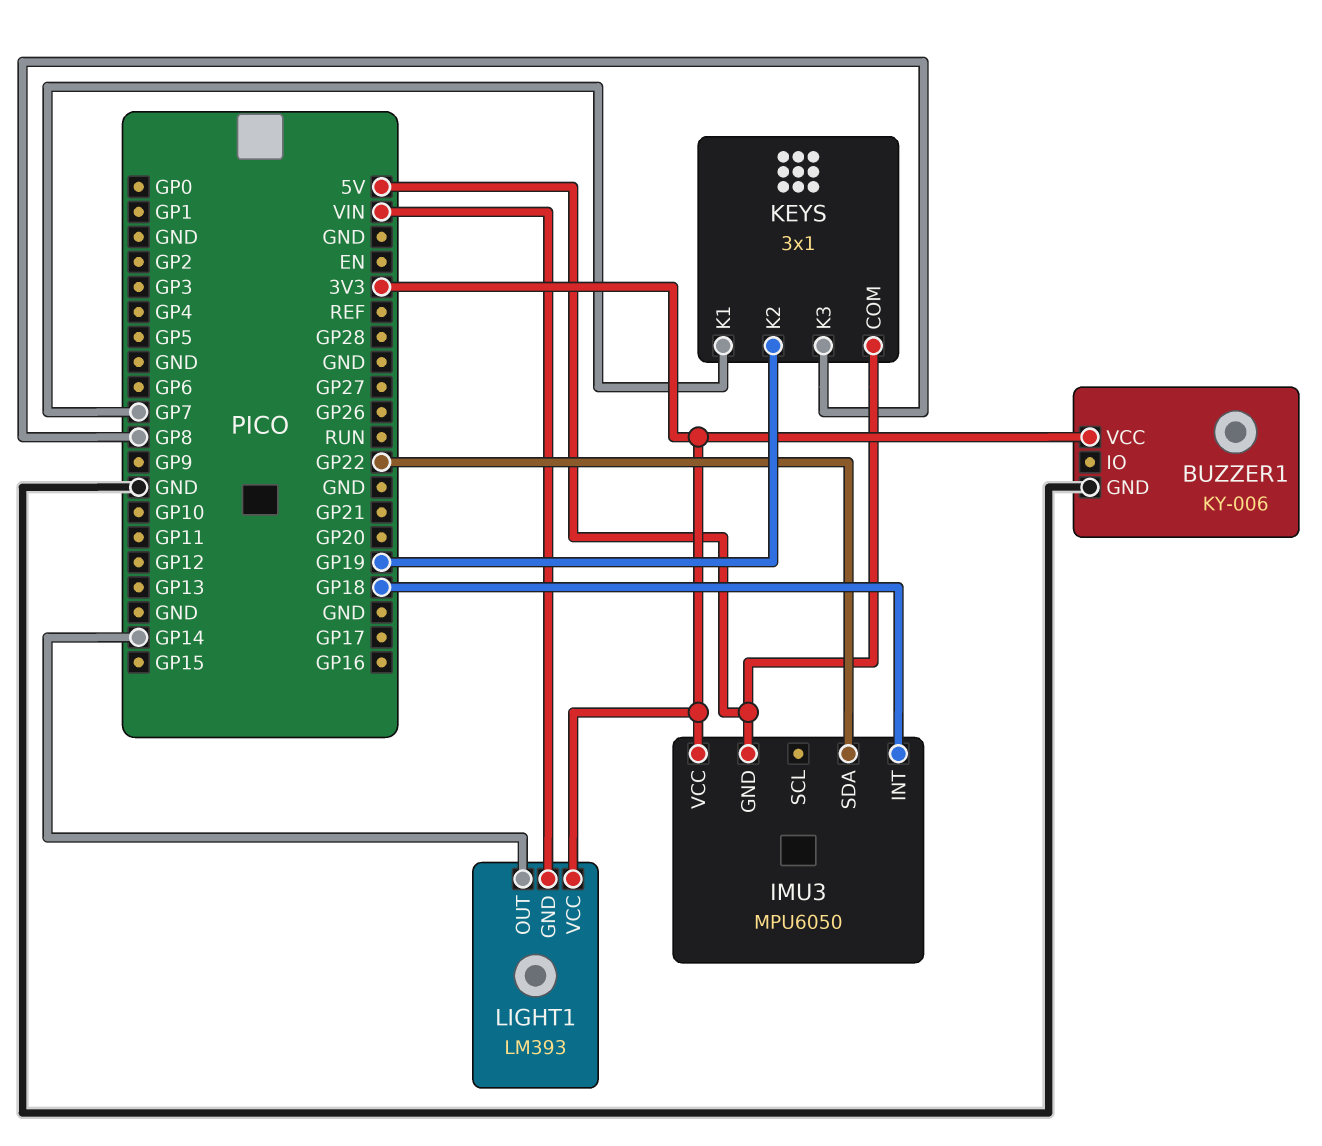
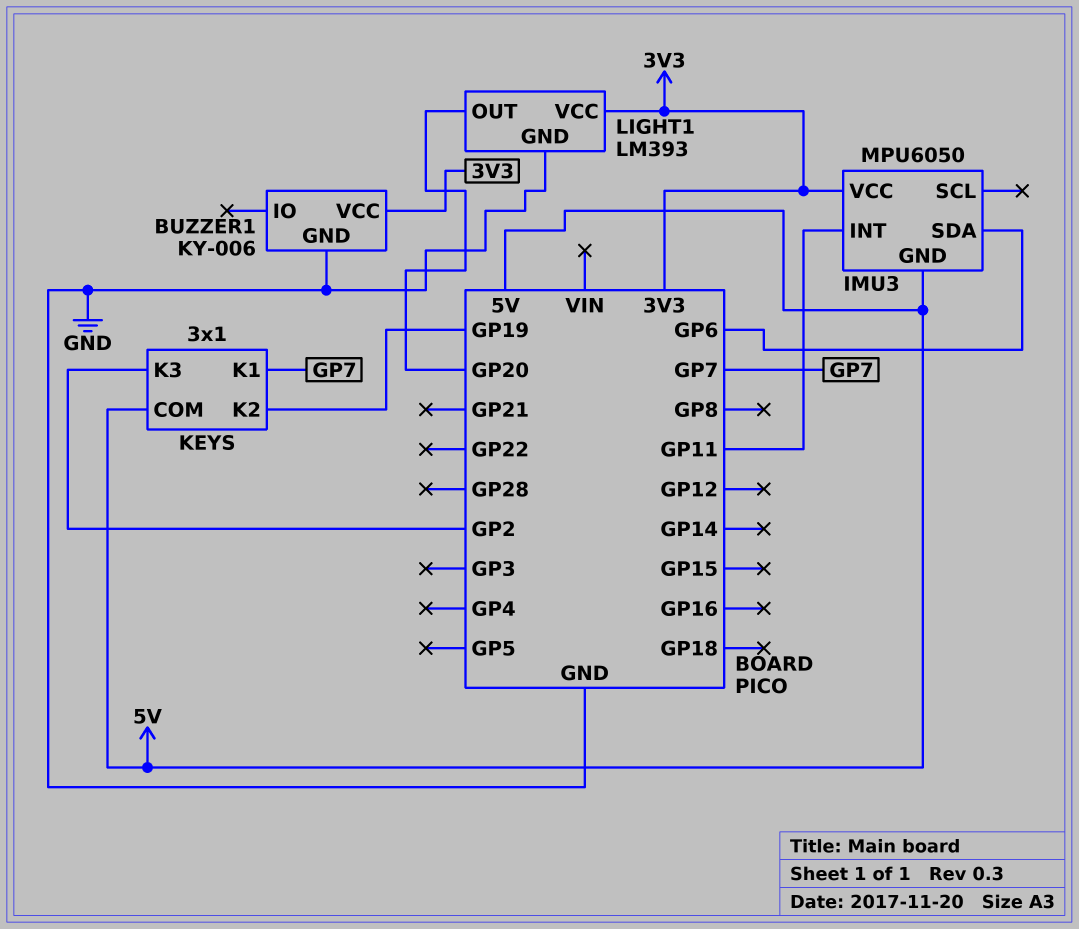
IMU3 pin INT: GP18 -> GP11
IMU3 pin SDA: GP22 -> GP6
KEYS pin K3: GP8 -> GP2
LIGHT1 pin GND: VIN -> GND
LIGHT1 pin OUT: GP14 -> GP20

